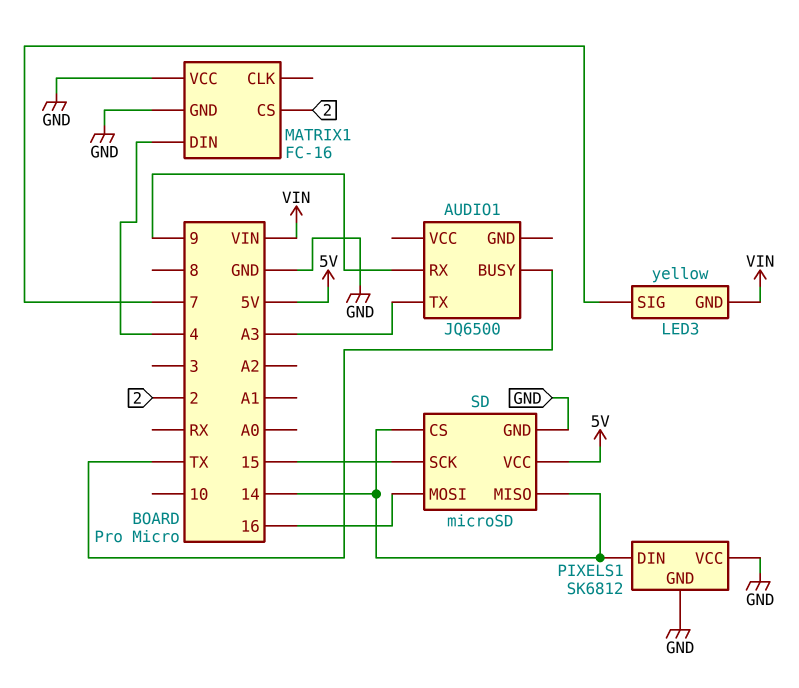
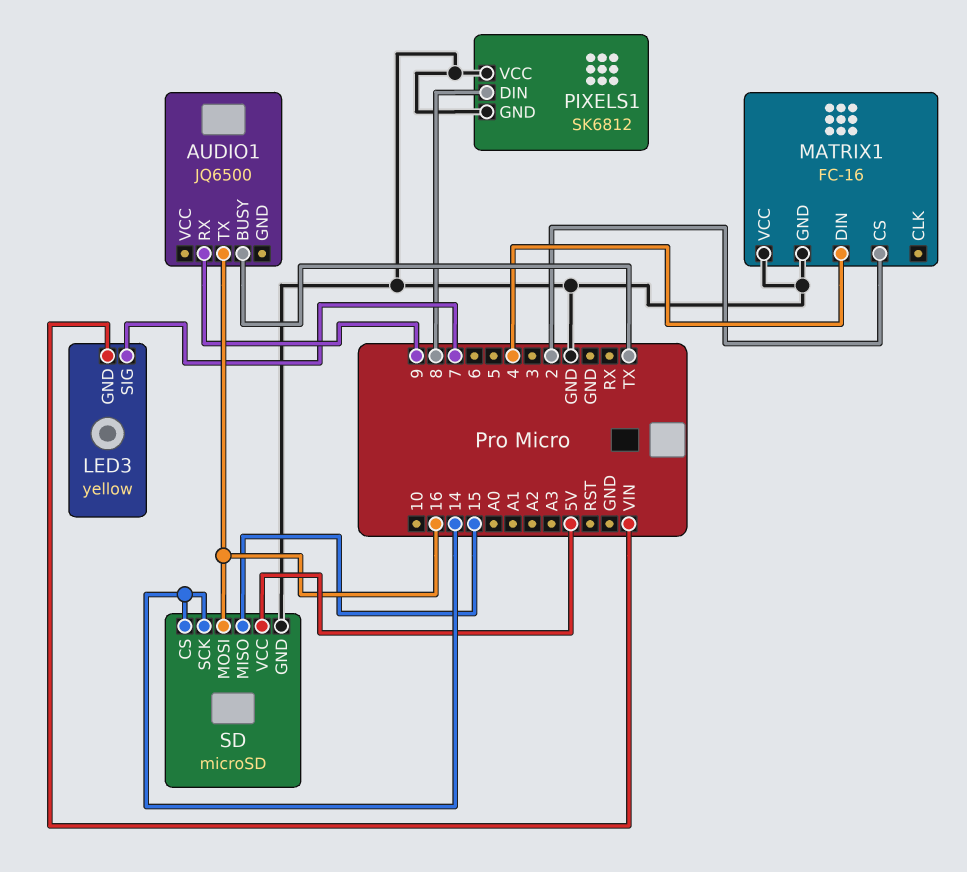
AUDIO1 pin TX: A3 -> 16
PIXELS1 pin DIN: 14 -> 8
SD pin MISO: 14 -> 15
SD pin SCK: 15 -> 14

